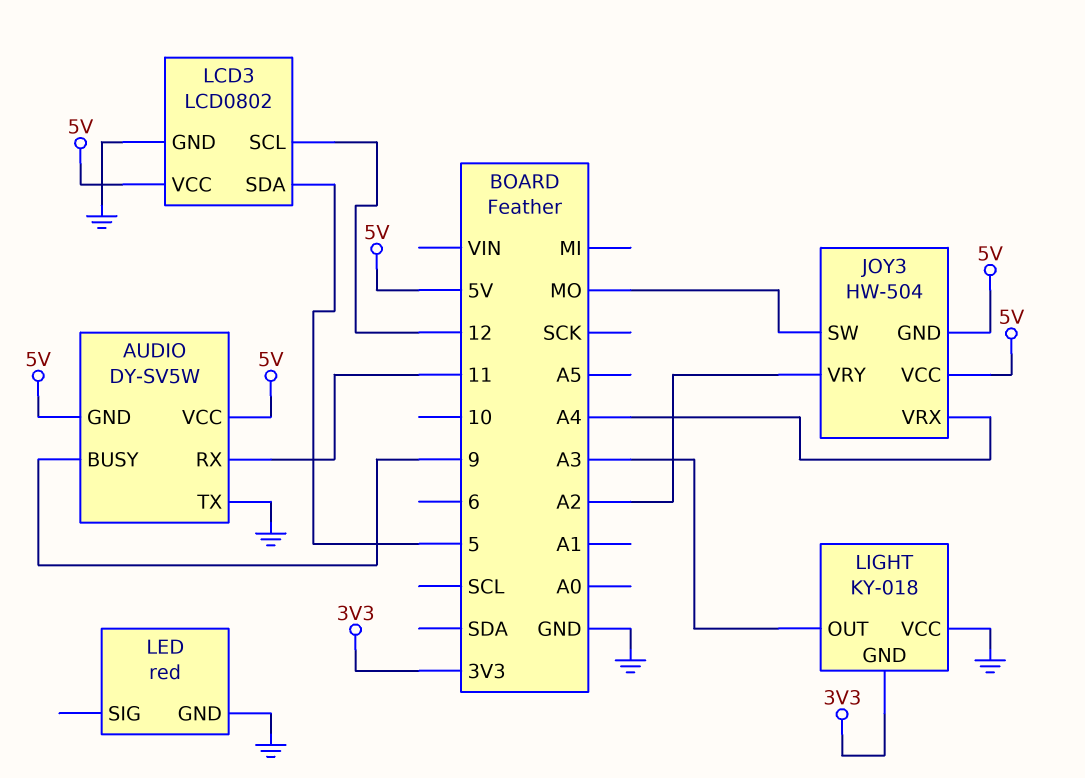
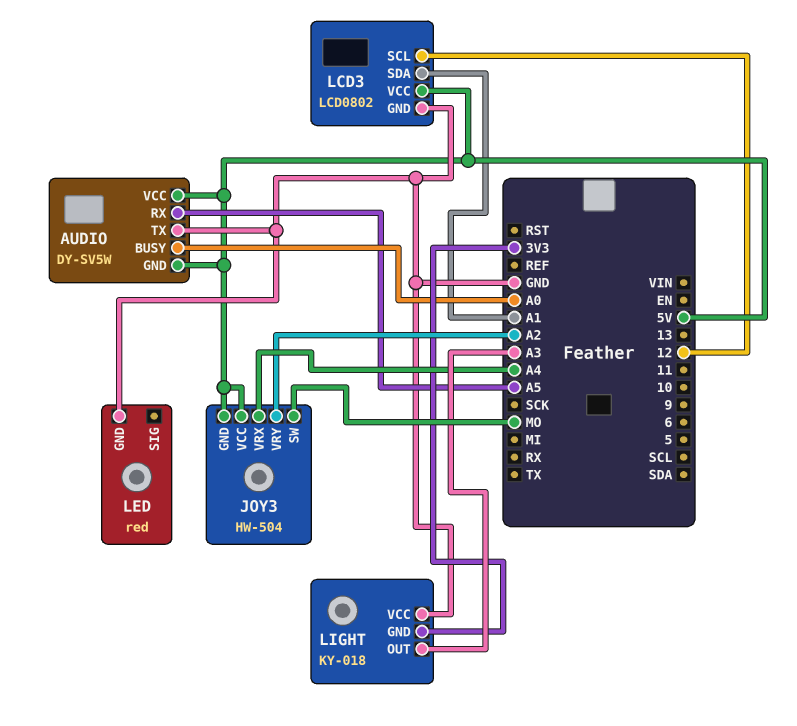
AUDIO pin BUSY: 9 -> A0
AUDIO pin RX: 11 -> A5
LCD3 pin SDA: 5 -> A1

